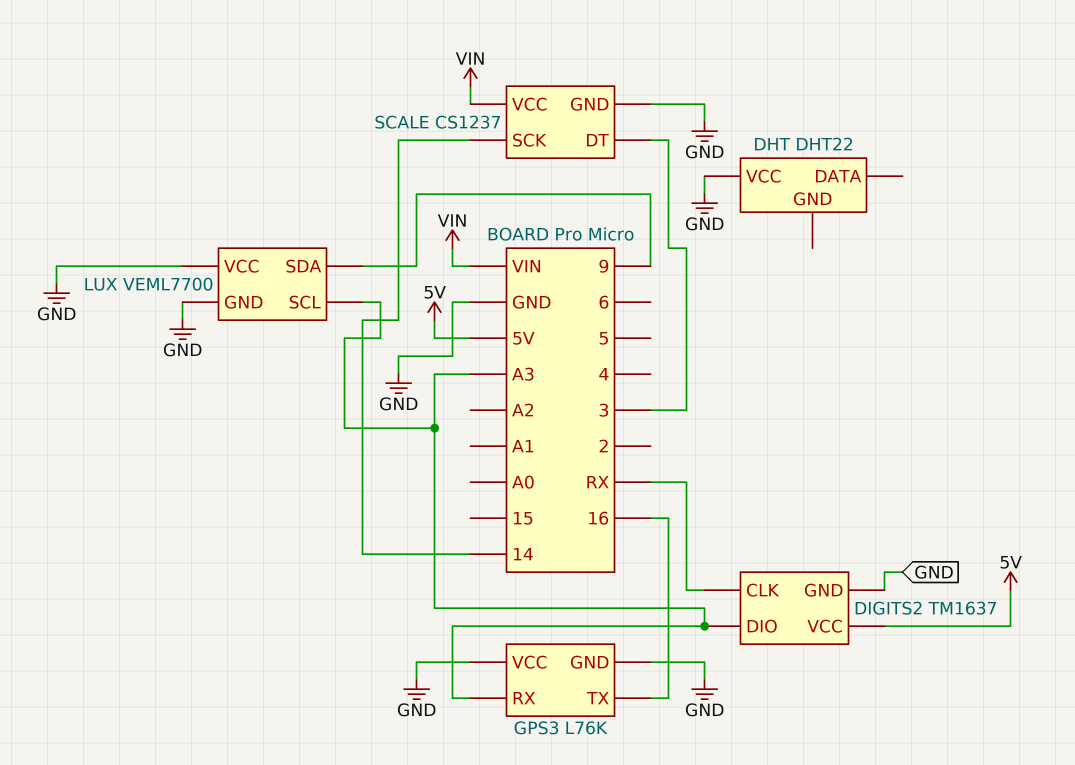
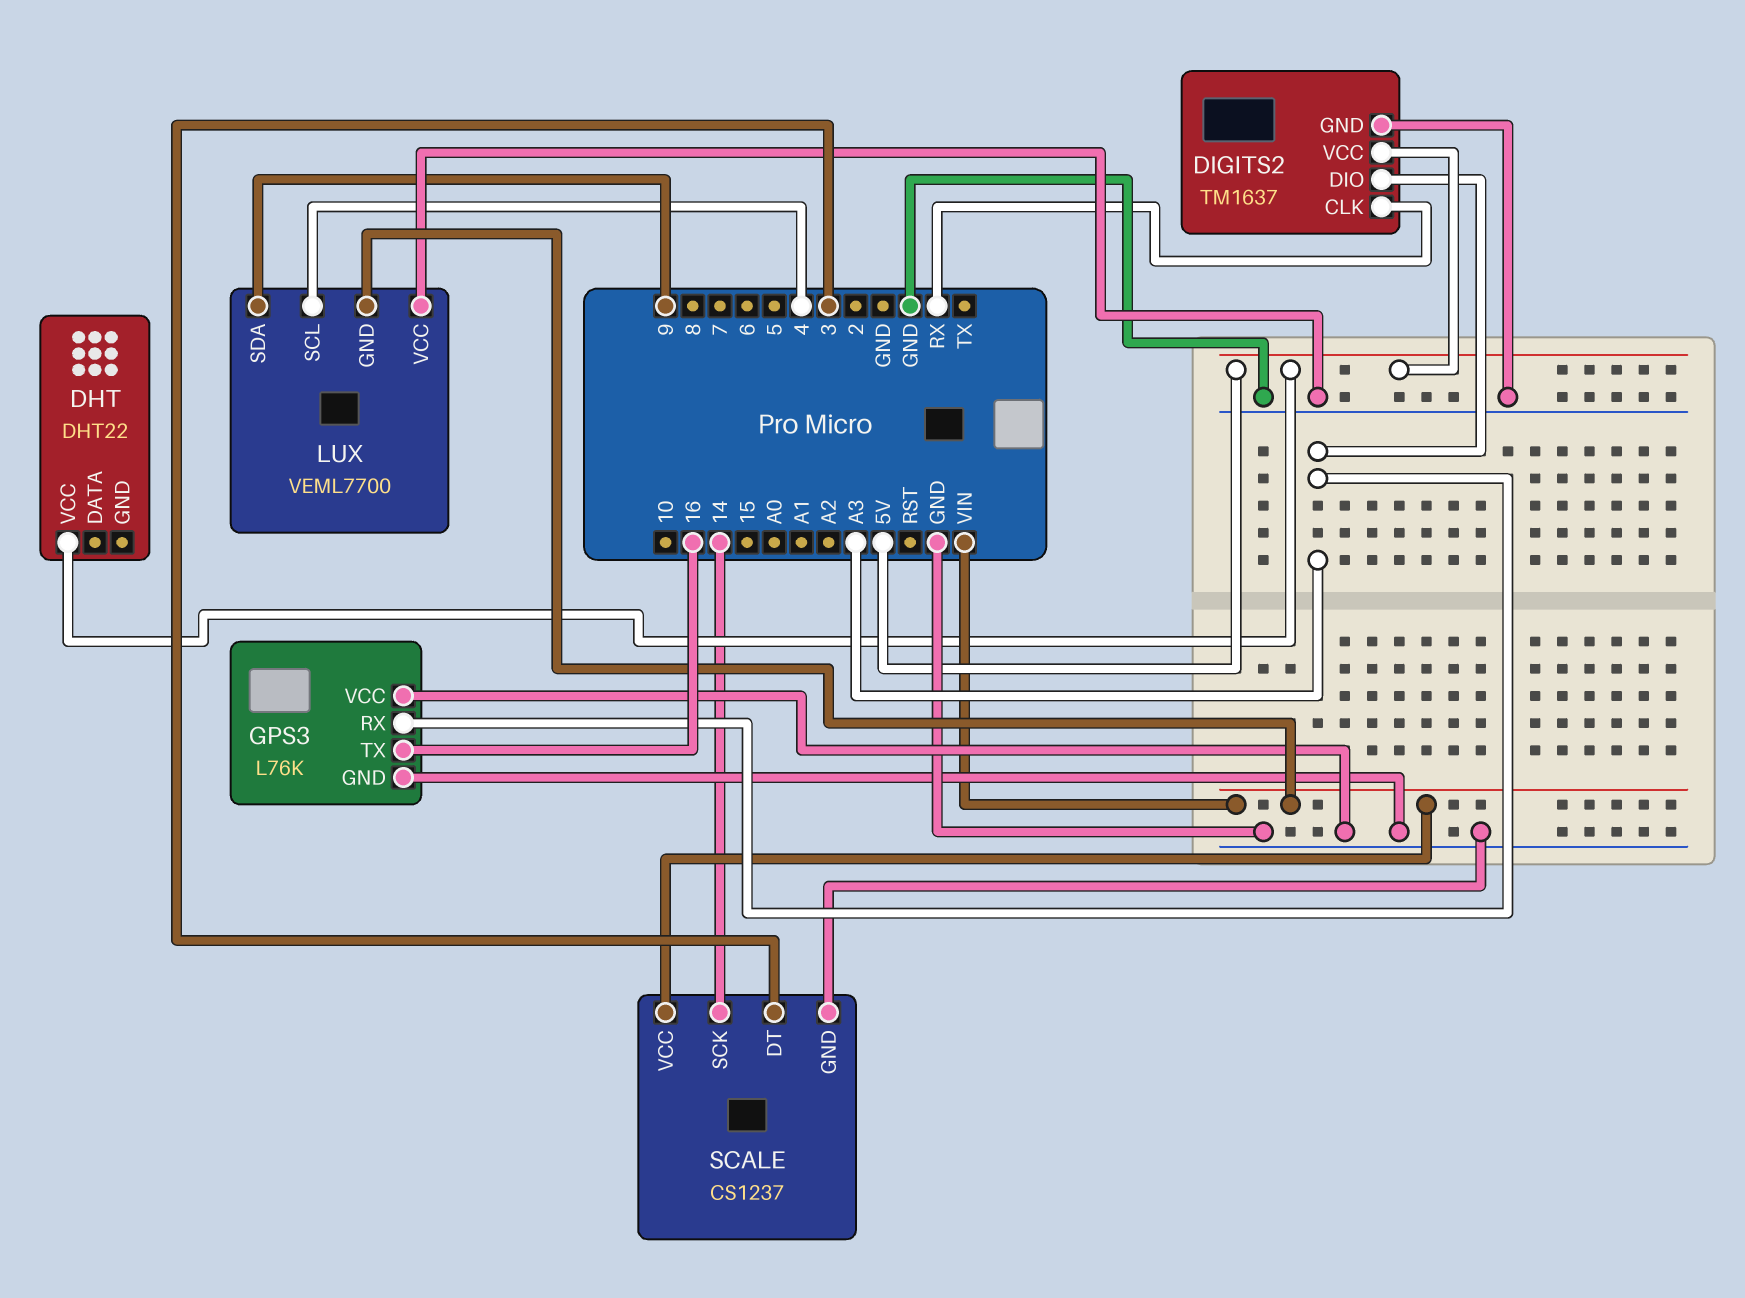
DHT pin VCC: GND -> 5V
LUX pin GND: GND -> VIN
LUX pin SCL: A3 -> 4

